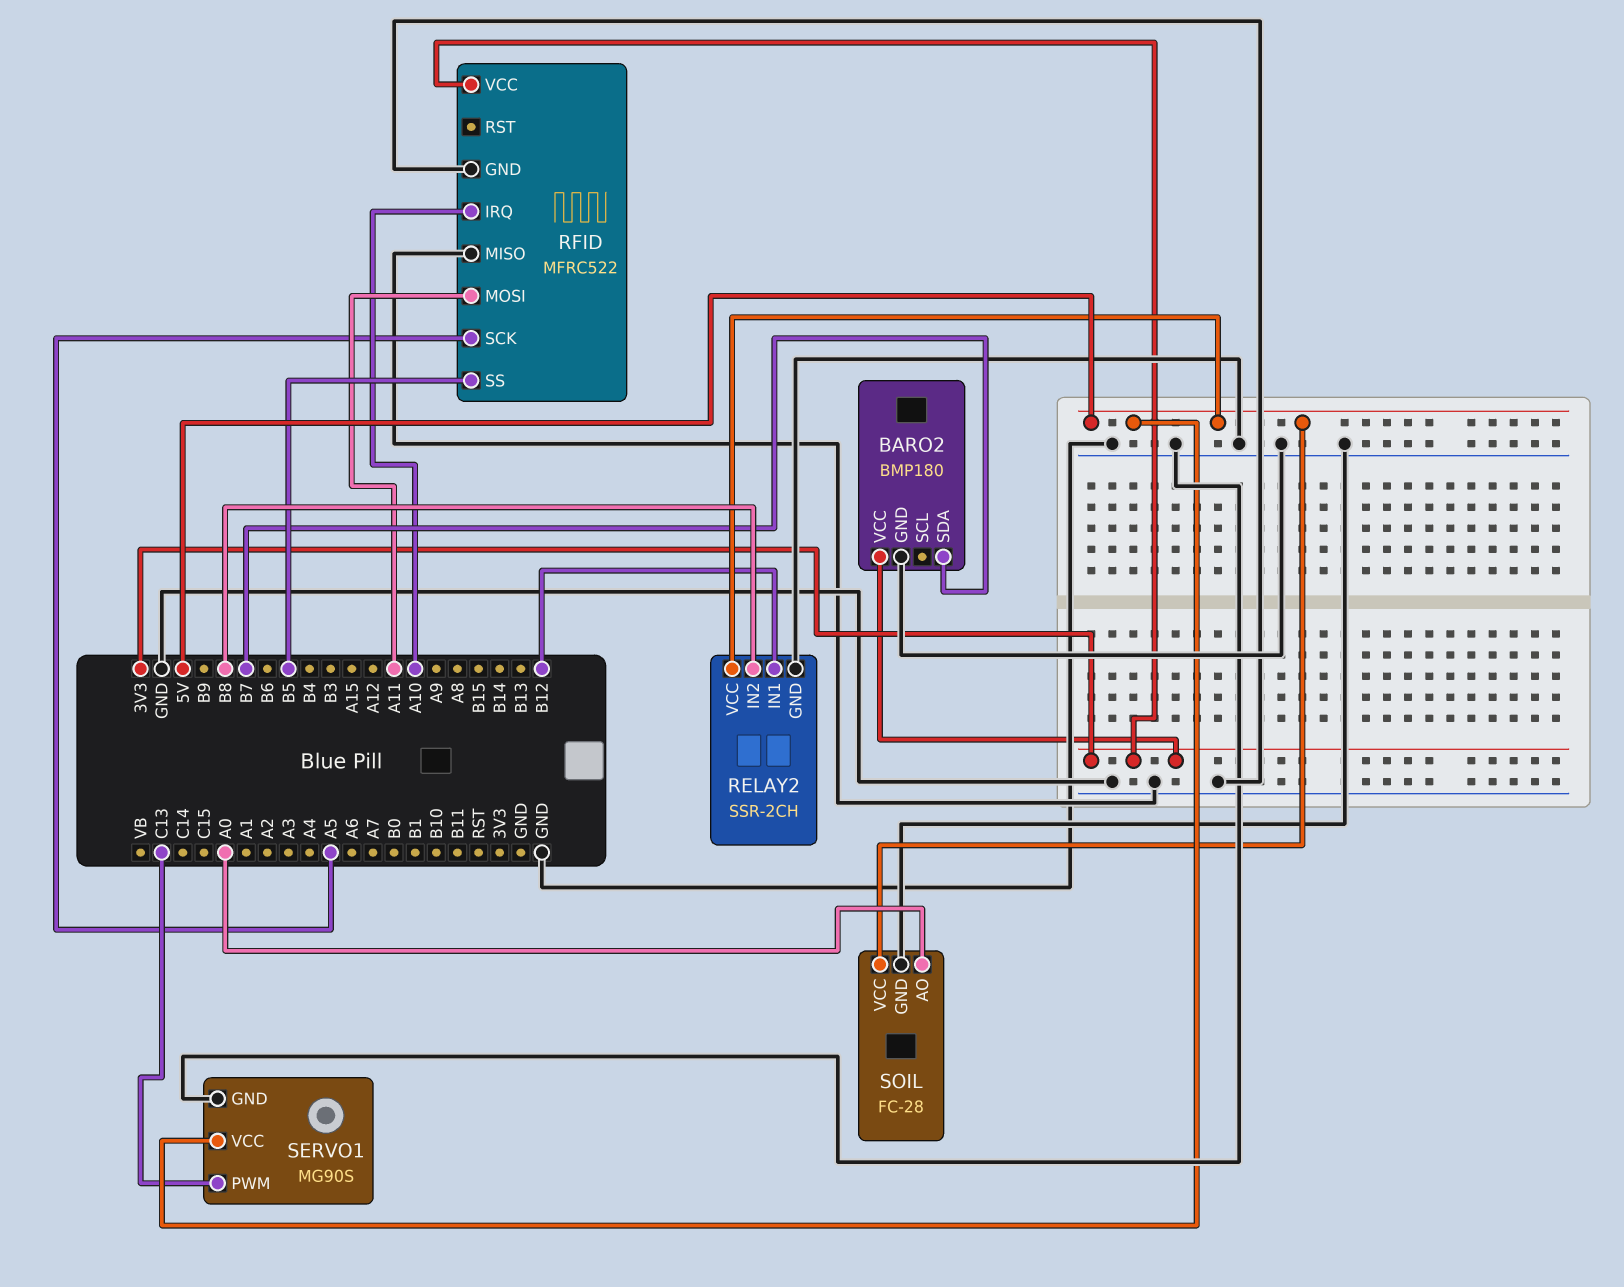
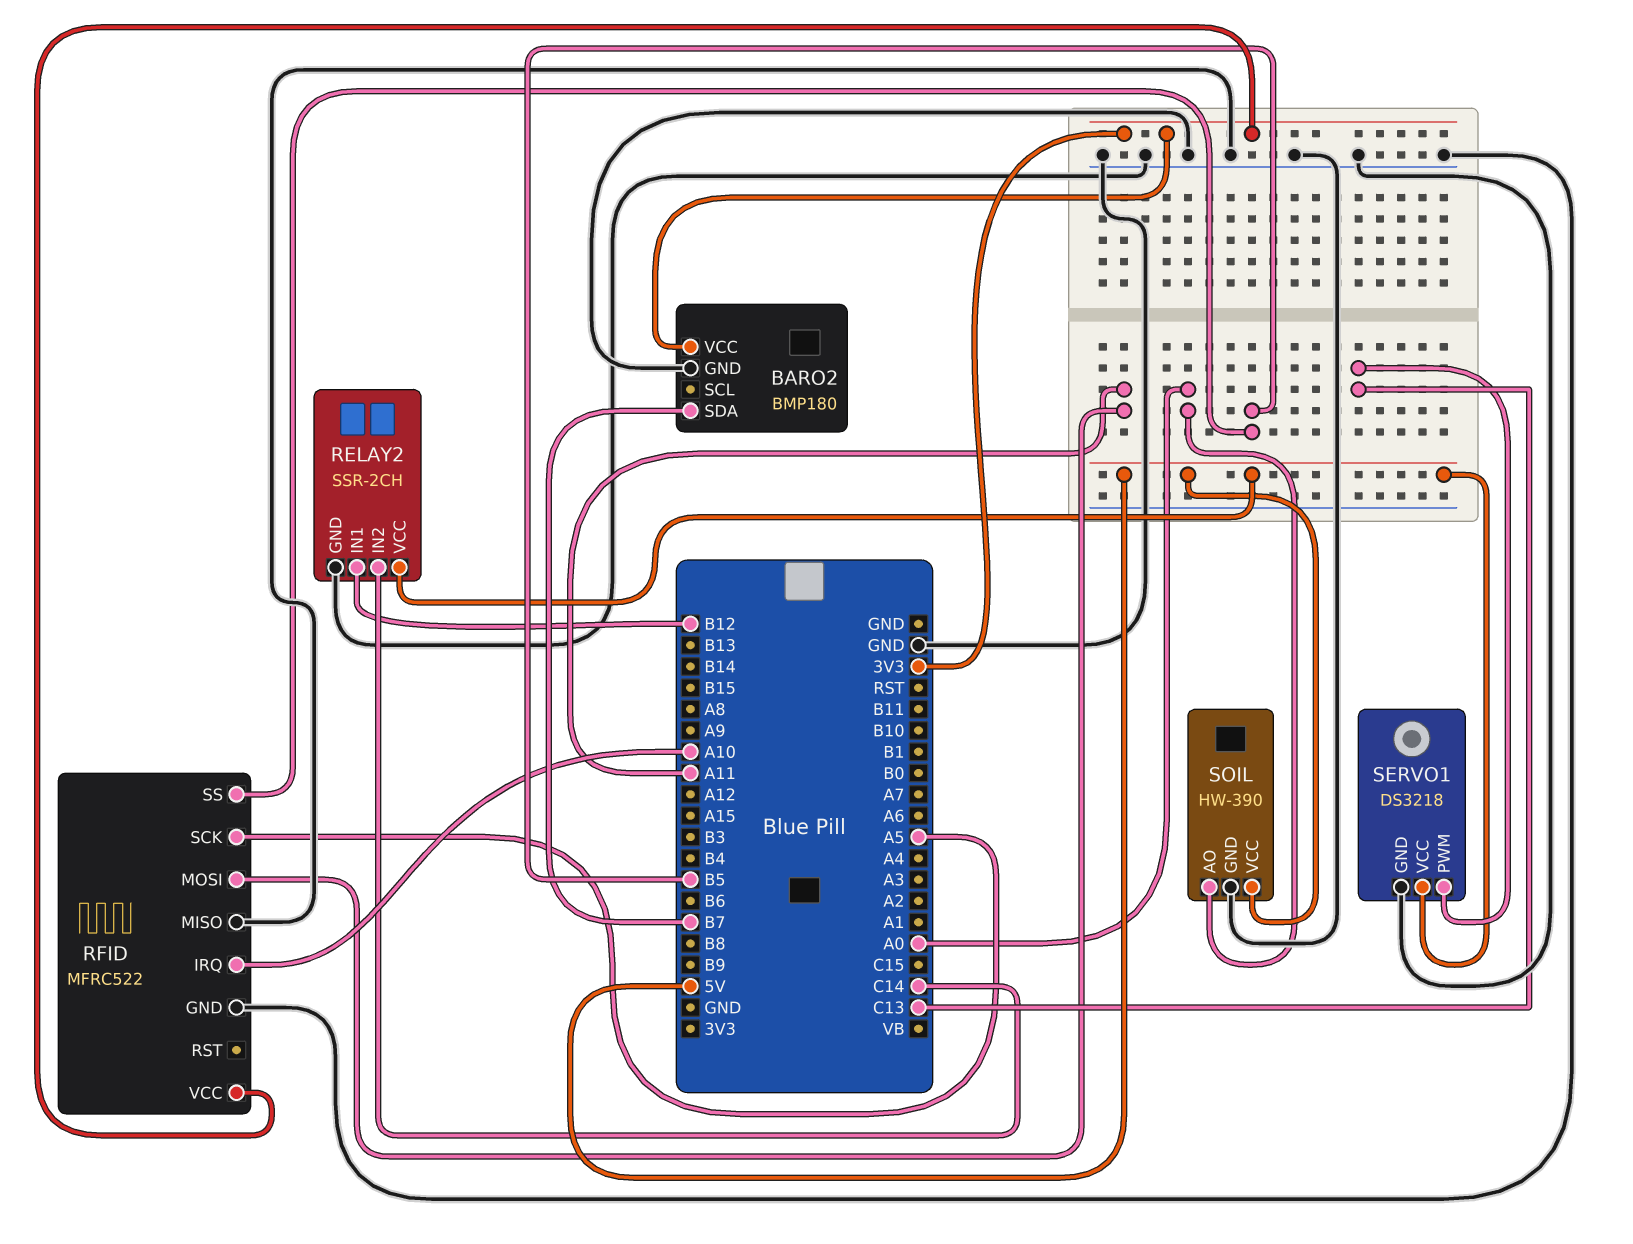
RELAY2 pin IN2: B8 -> C14
SERVO1: MG90S -> DS3218
SOIL: FC-28 -> HW-390

